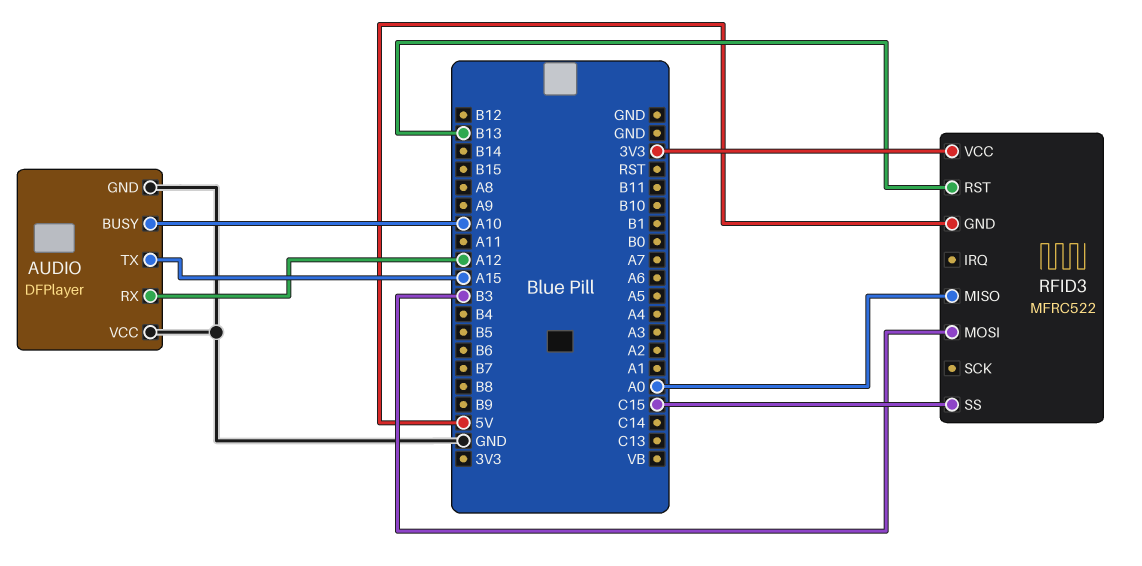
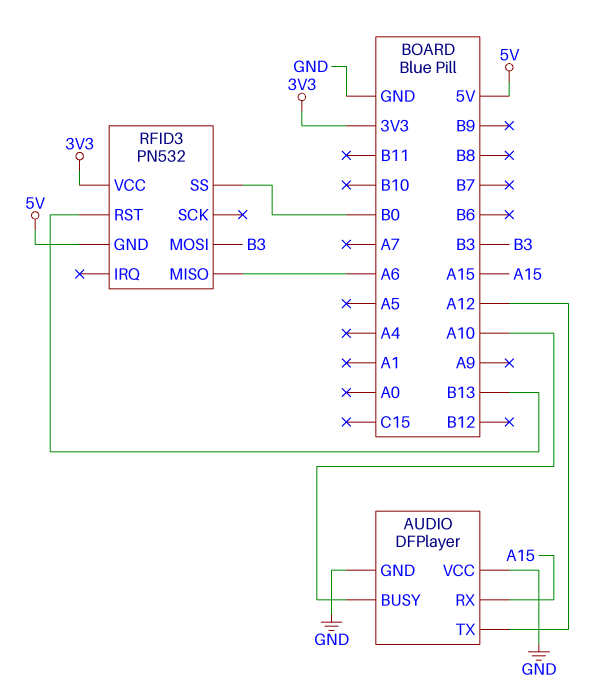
AUDIO pin RX: A12 -> A15
AUDIO pin TX: A15 -> A12
RFID3: MFRC522 -> PN532
RFID3 pin MISO: A0 -> A6
RFID3 pin SS: C15 -> B0

